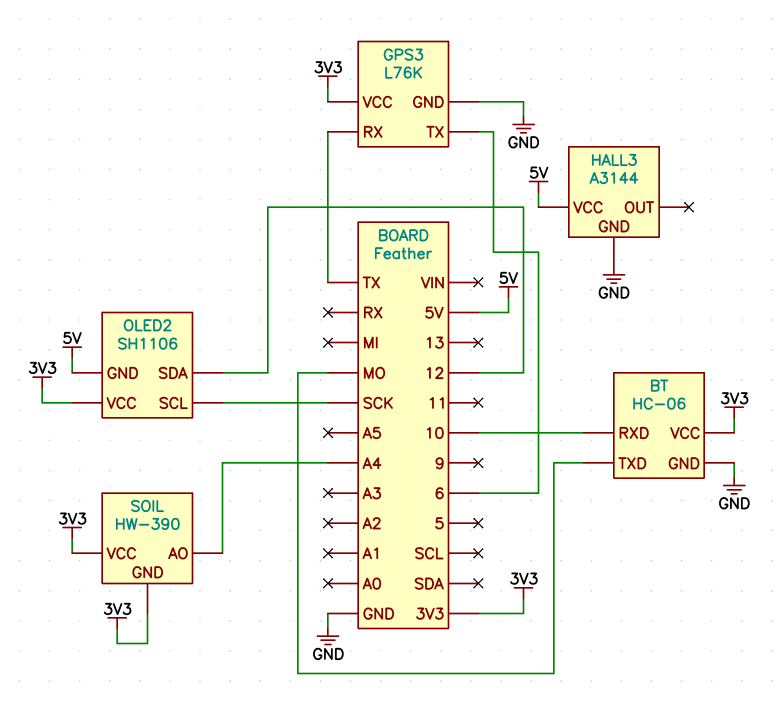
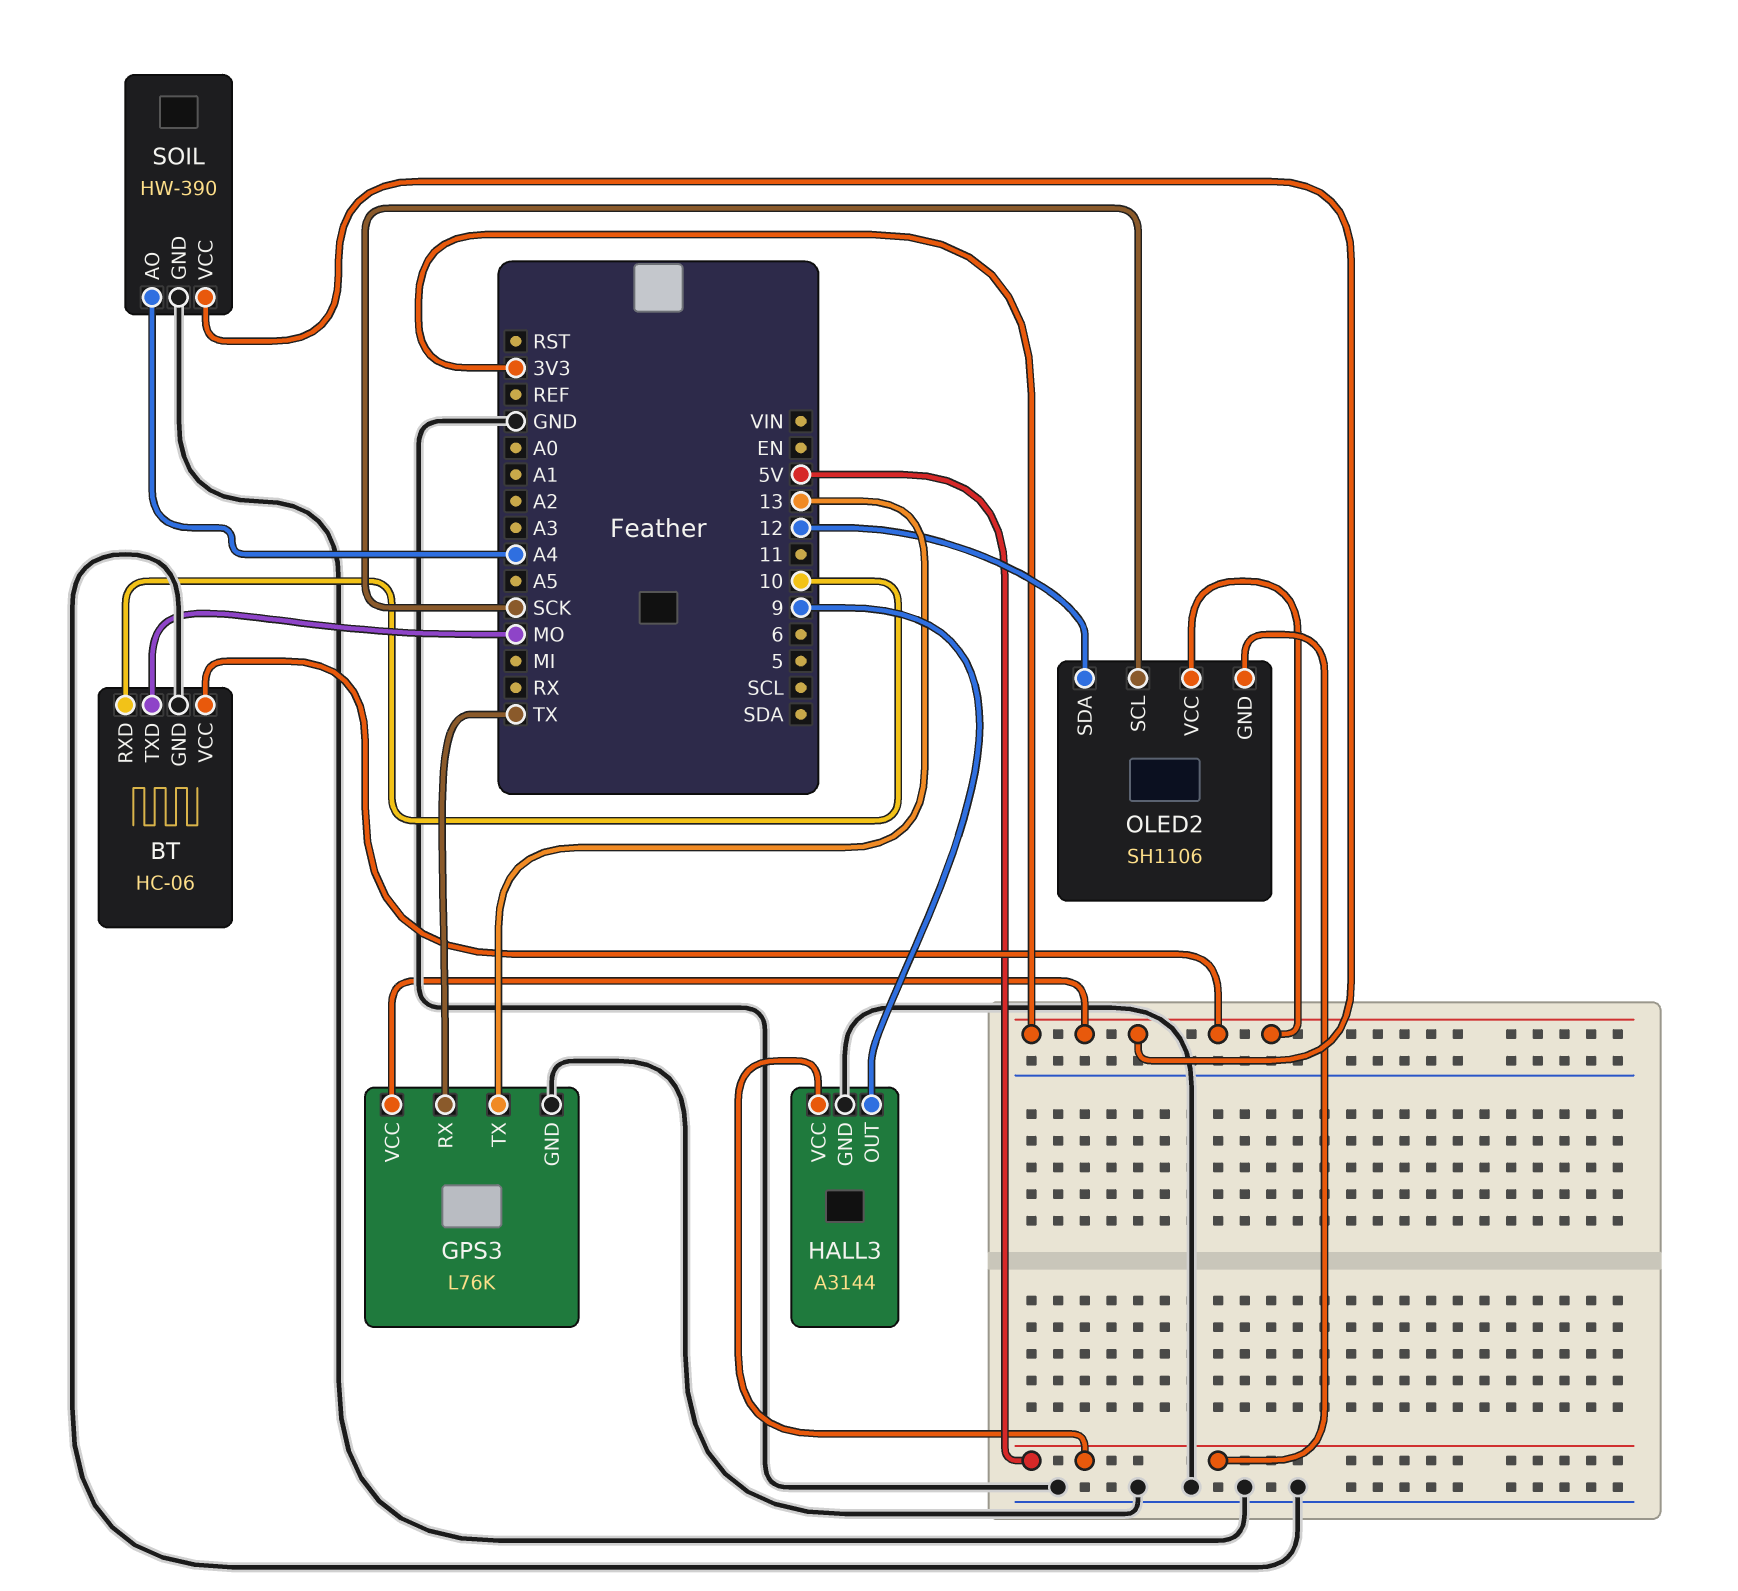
GPS3 pin TX: 6 -> 13
HALL3 pin OUT: none -> 9
SOIL pin GND: 3V3 -> GND

